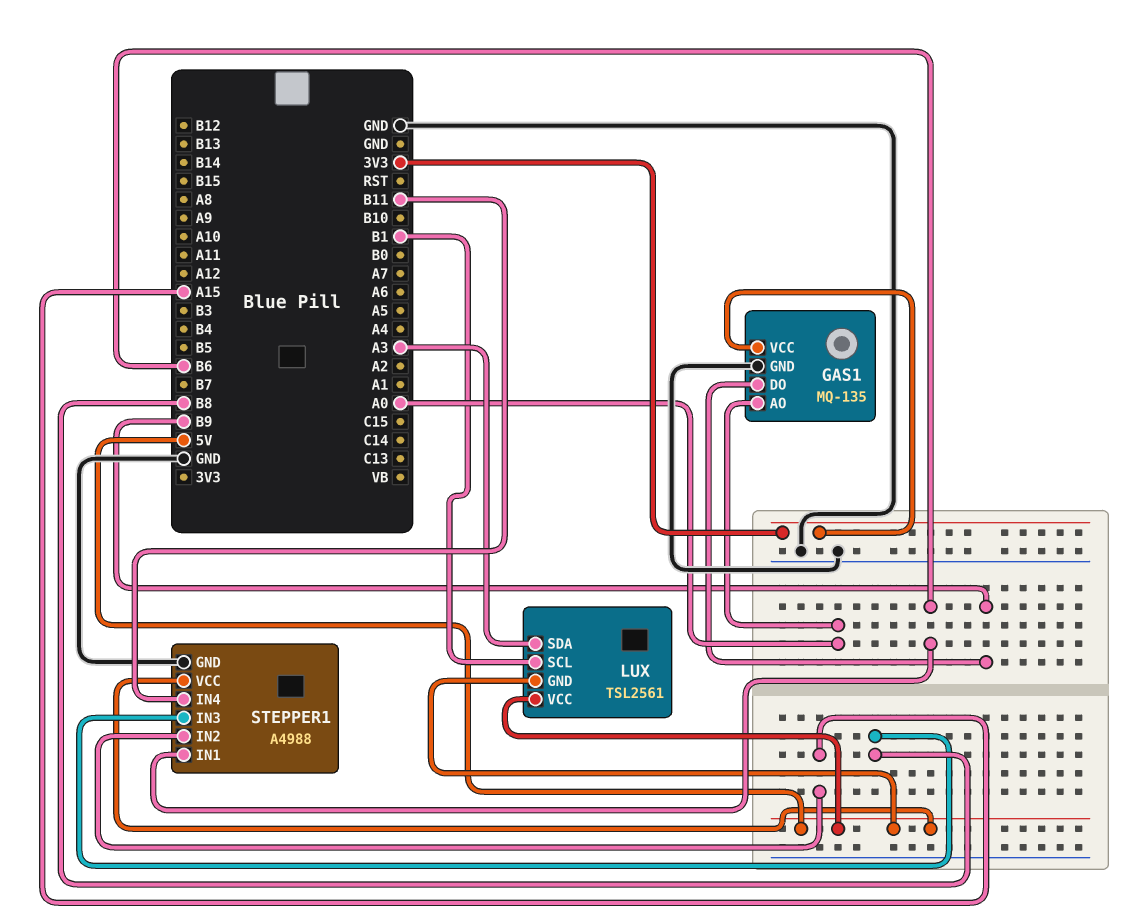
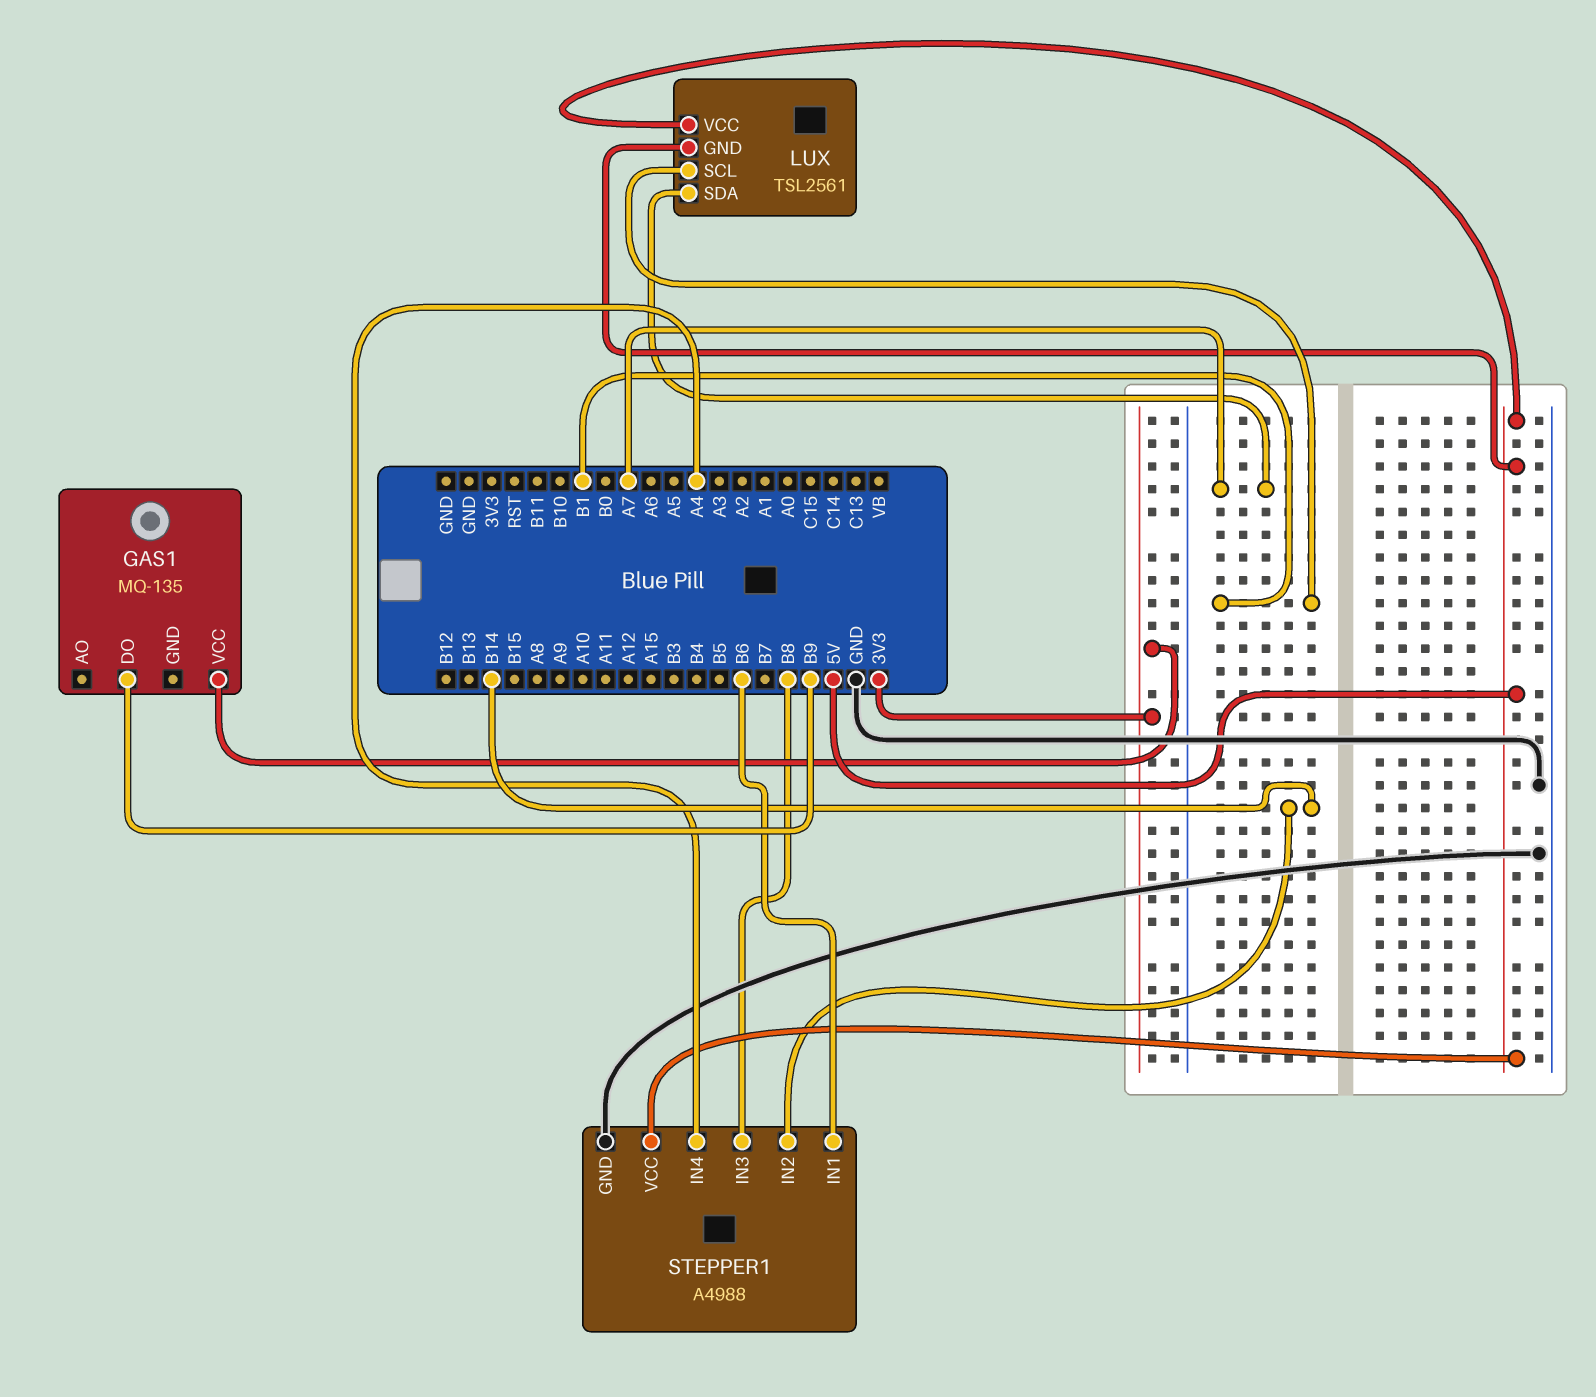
GAS1 pin AO: A0 -> none
GAS1 pin GND: GND -> none
LUX pin SDA: A3 -> A7
STEPPER1 pin IN2: A15 -> B14
STEPPER1 pin IN4: B11 -> A4

